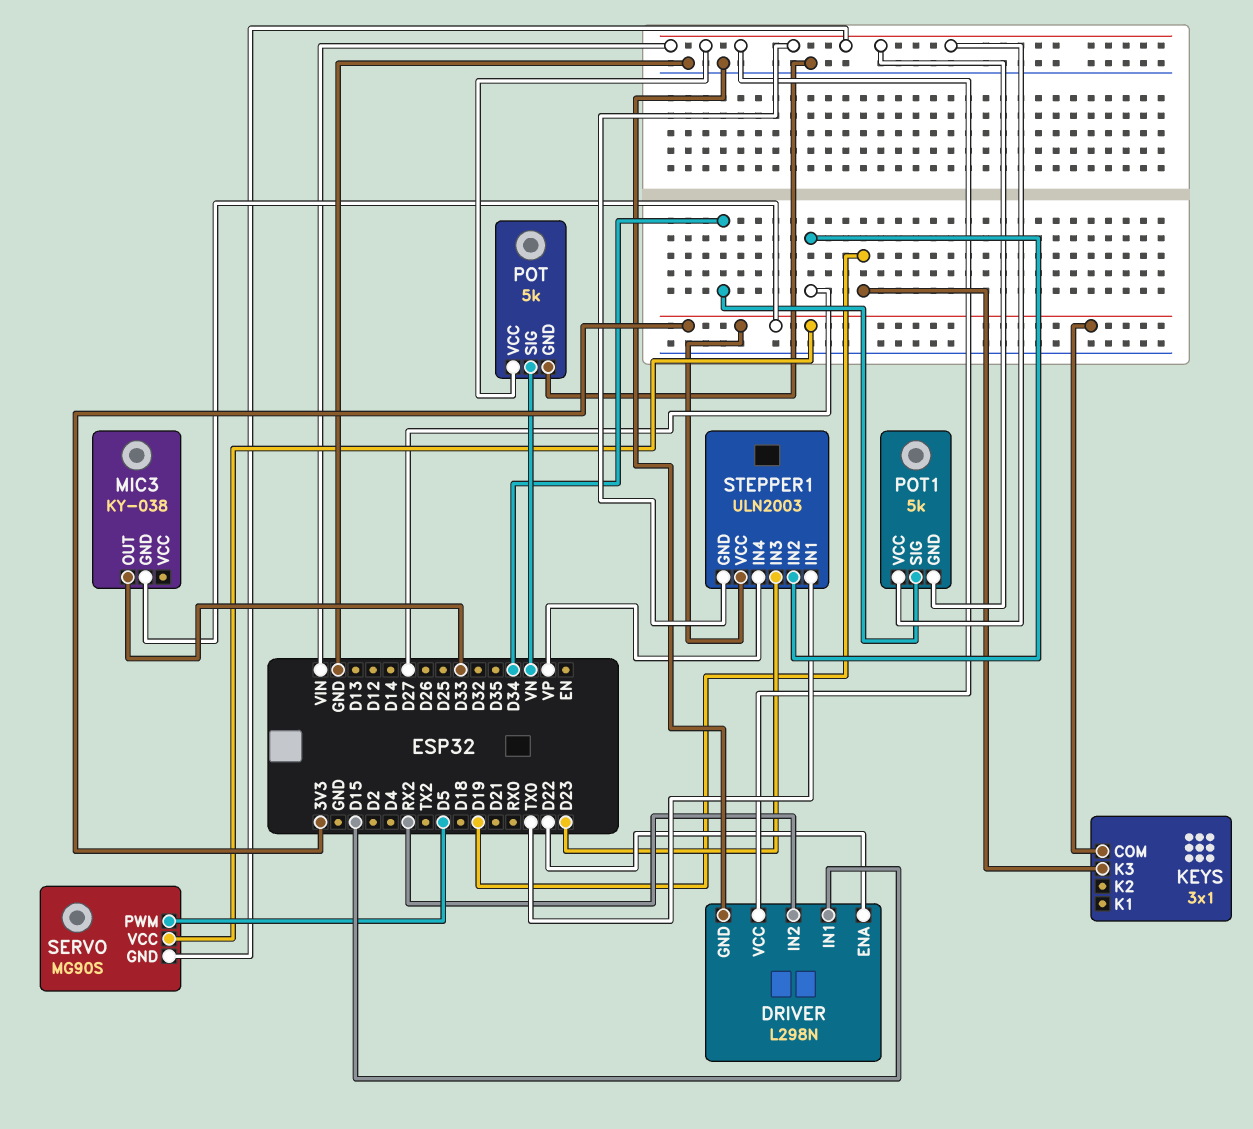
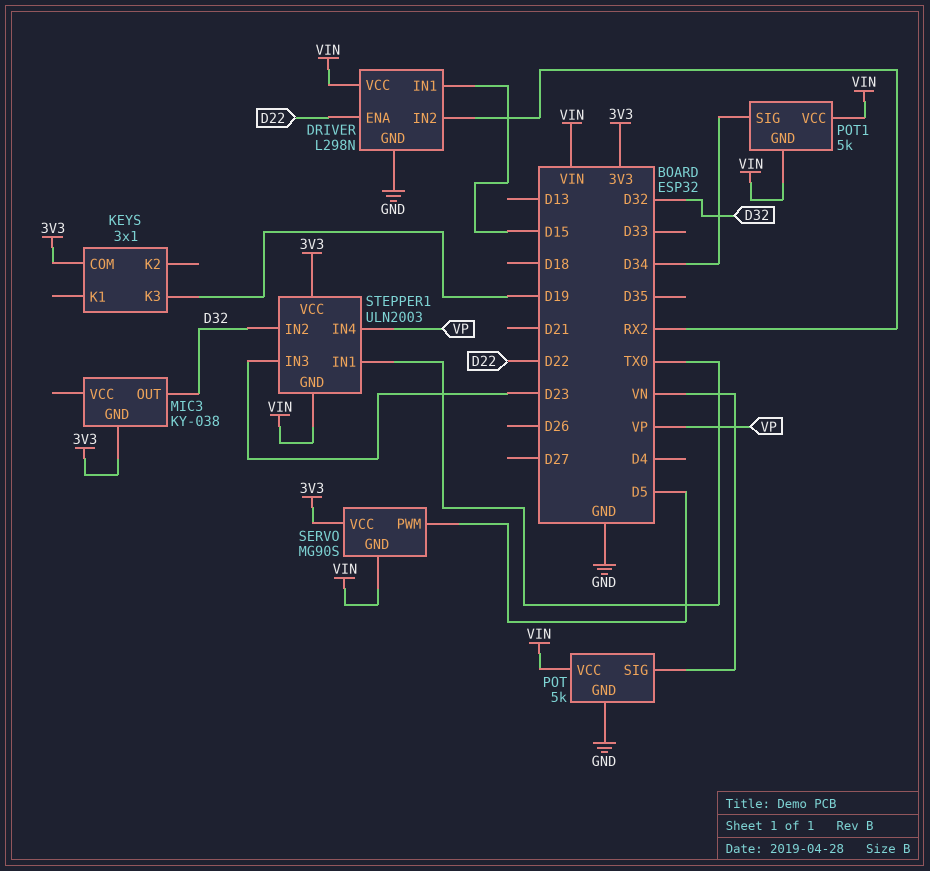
MIC3 pin OUT: D33 -> D32
STEPPER1 pin IN2: D27 -> D32

